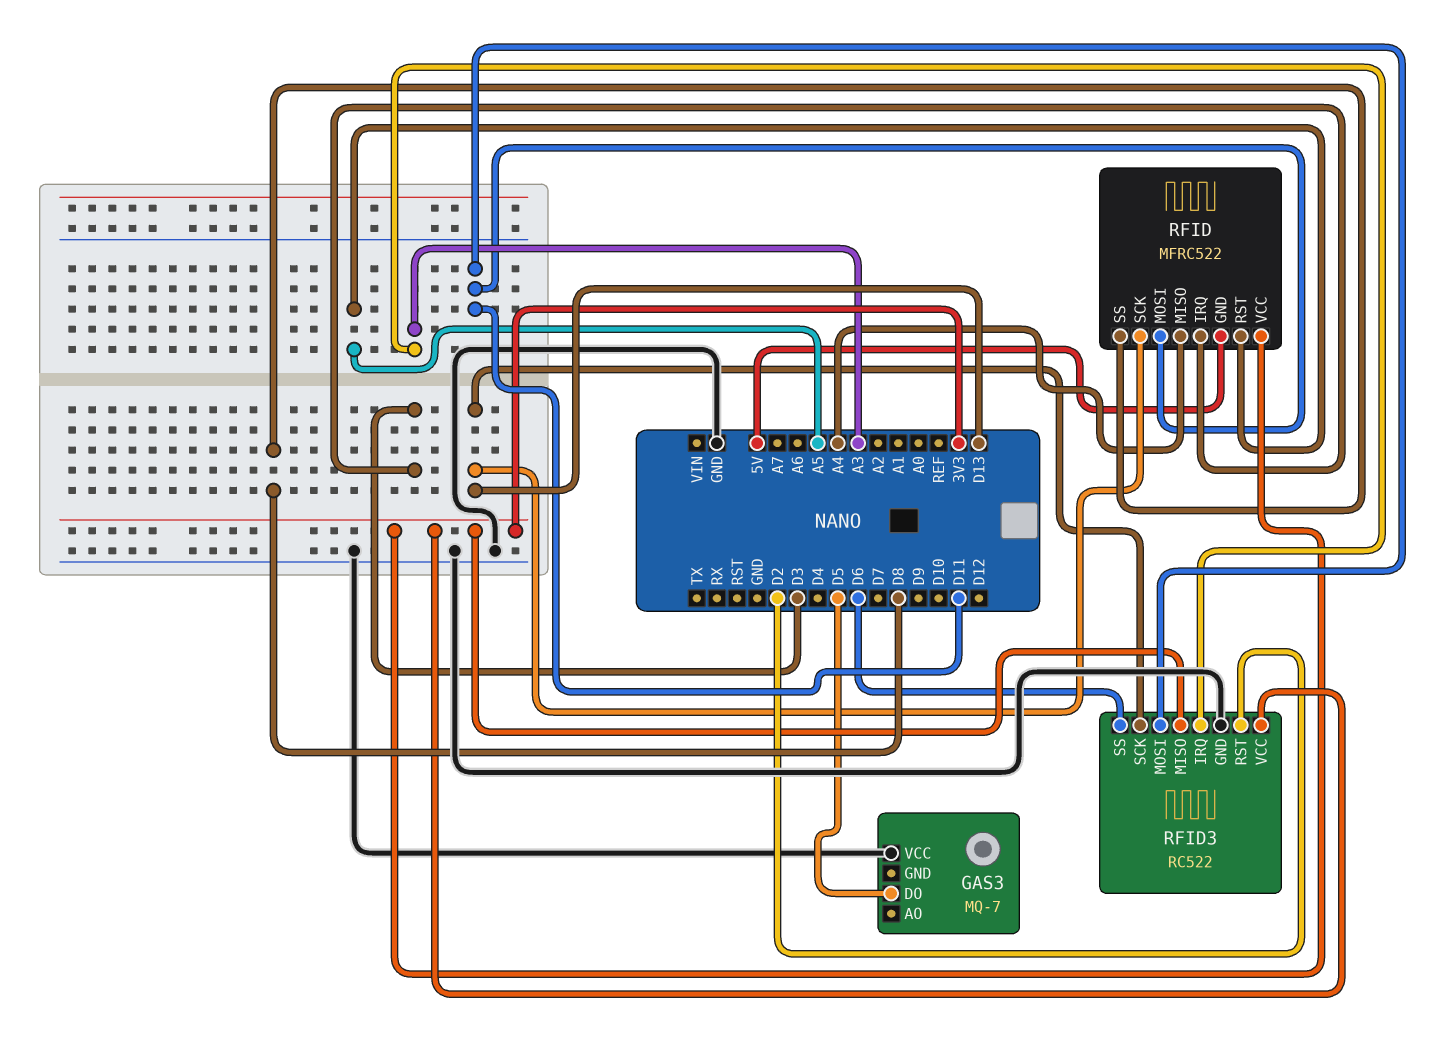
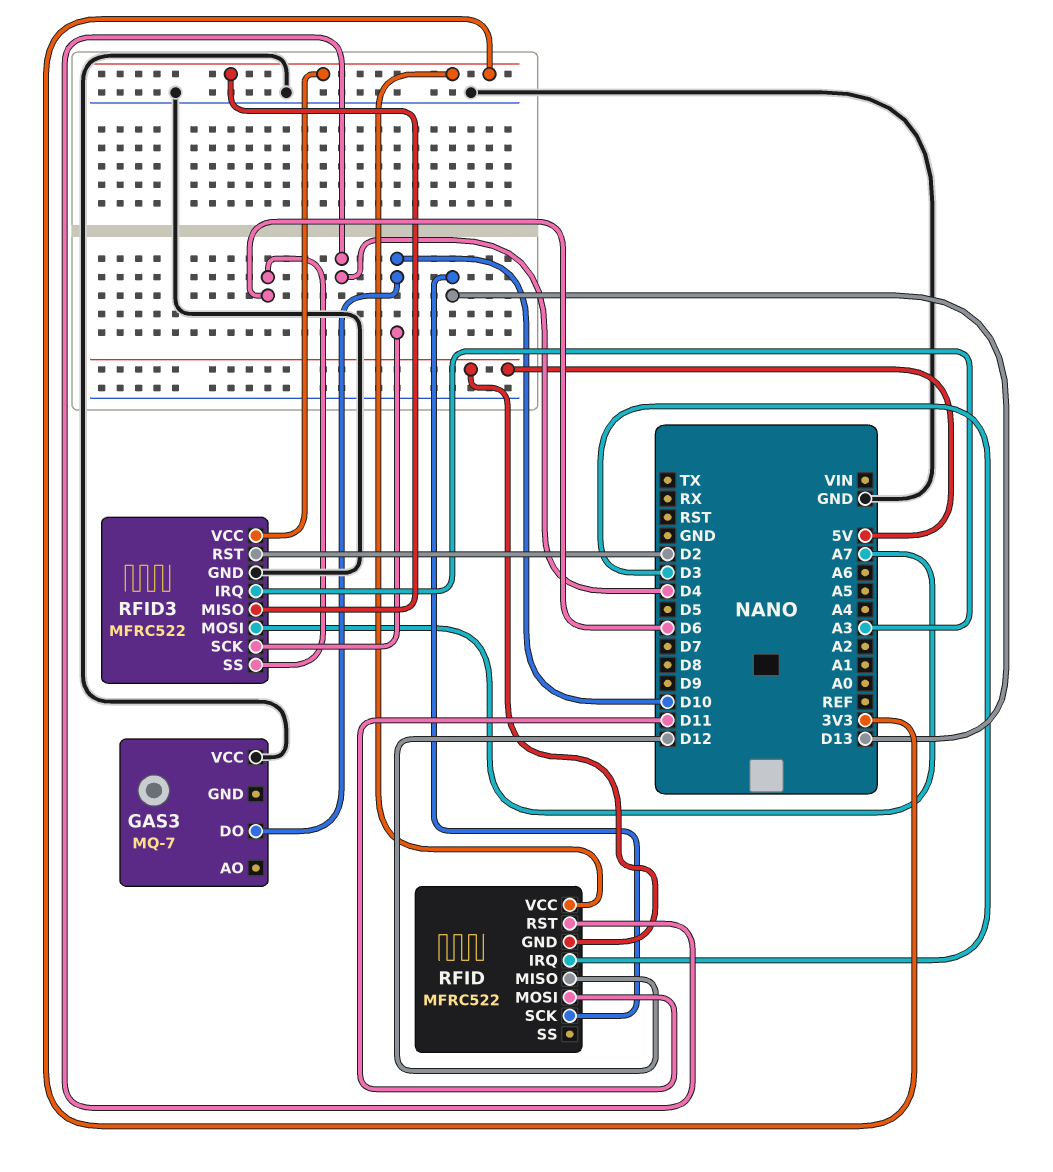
GAS3 pin DO: D5 -> D10
RFID pin MISO: A4 -> D12
RFID pin RST: A5 -> D4
RFID pin SS: D8 -> none
RFID3: RC522 -> MFRC522
RFID3 pin MOSI: D11 -> A7
RFID3 pin SCK: D13 -> D10

